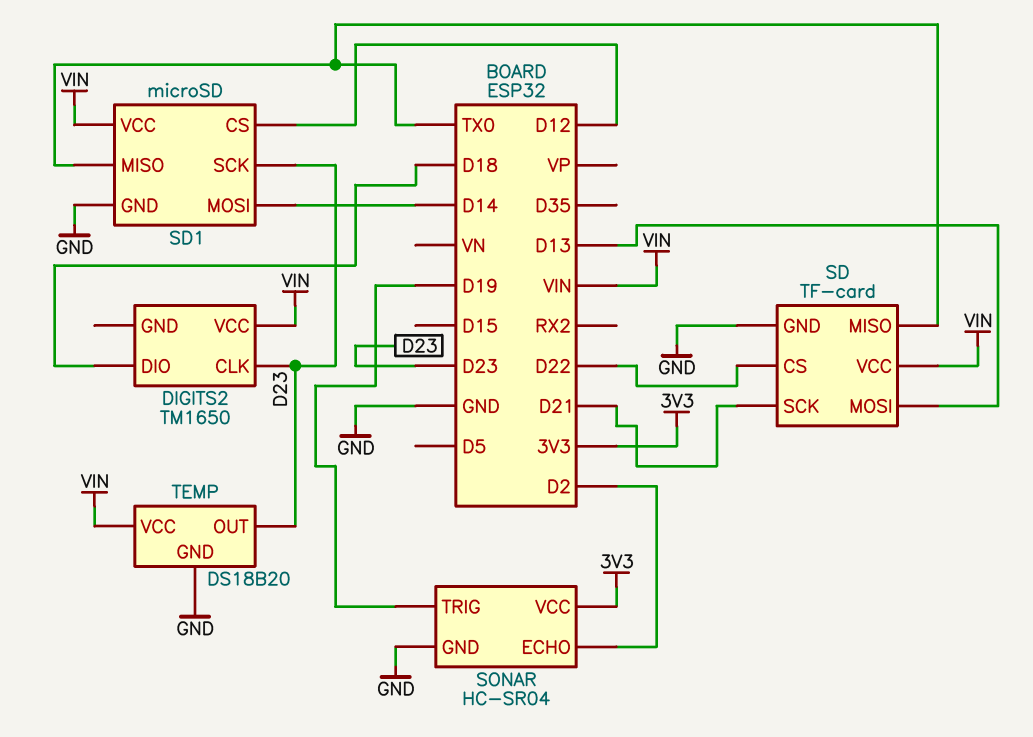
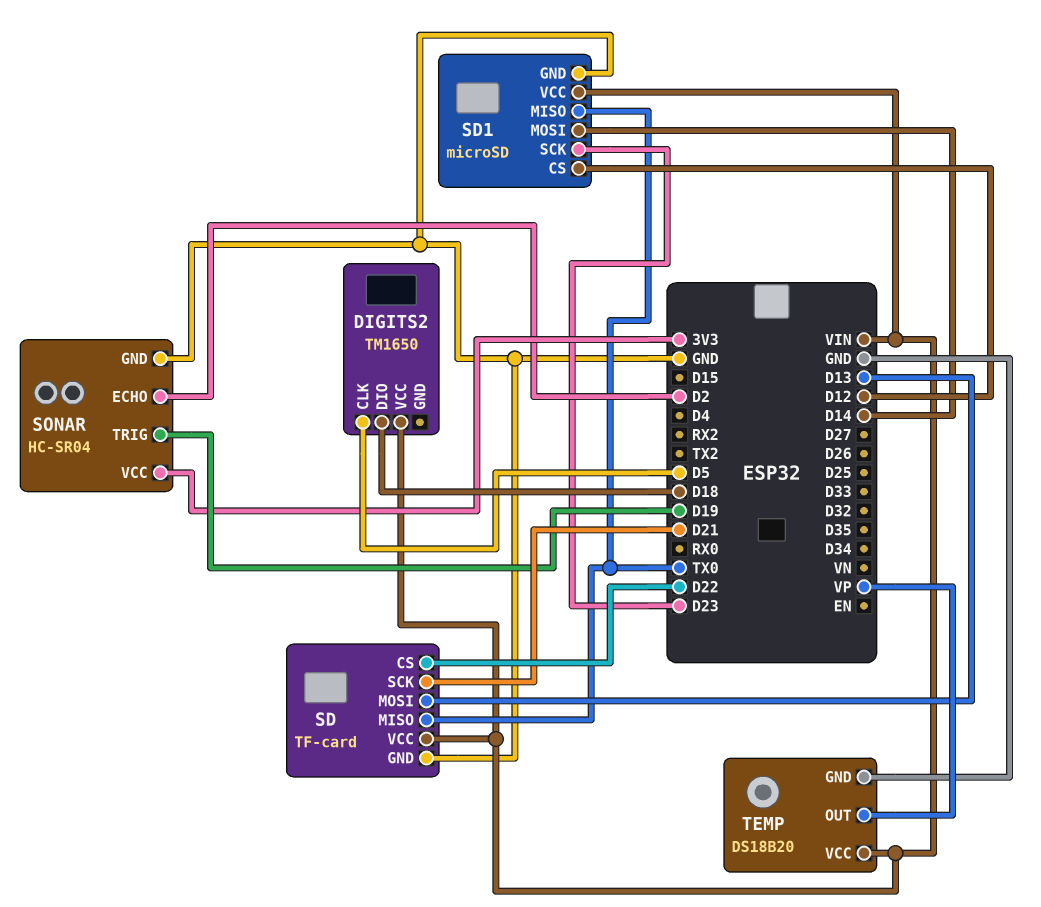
DIGITS2 pin CLK: D23 -> D5
TEMP pin OUT: D23 -> VP

